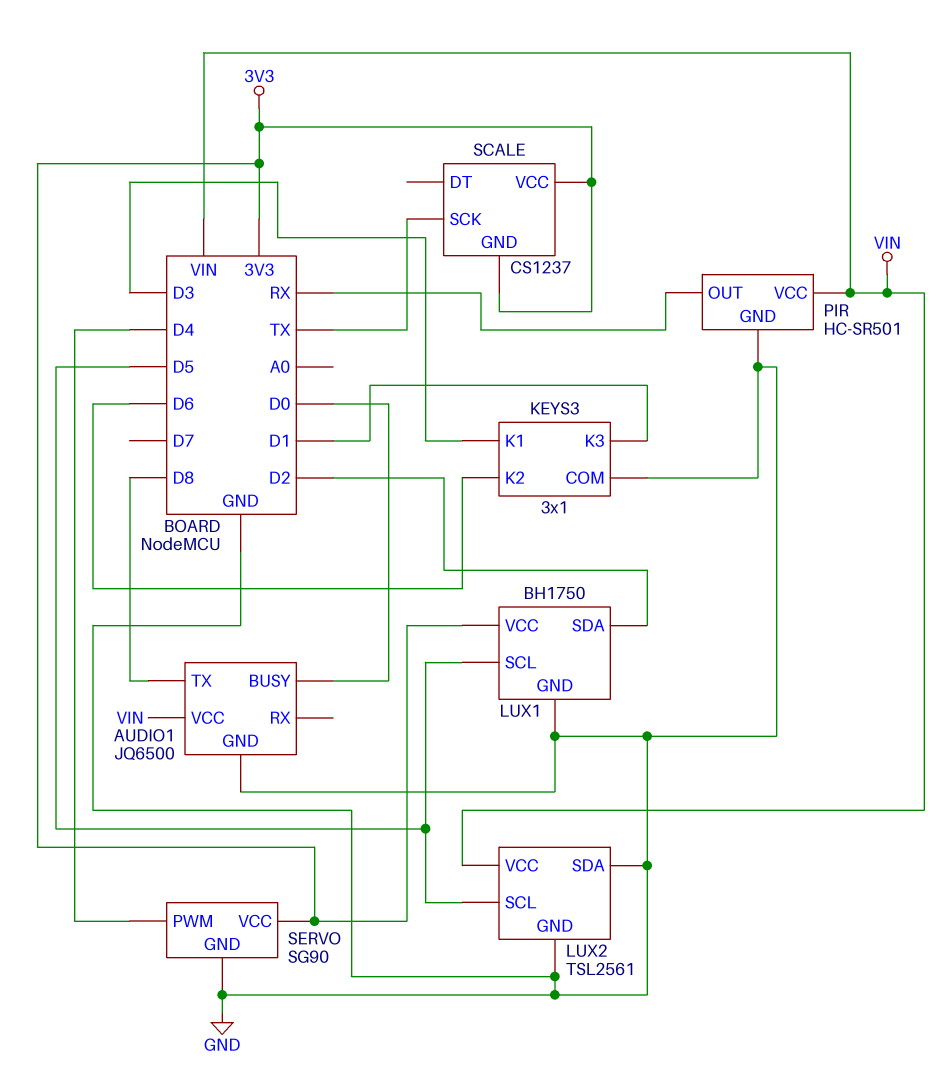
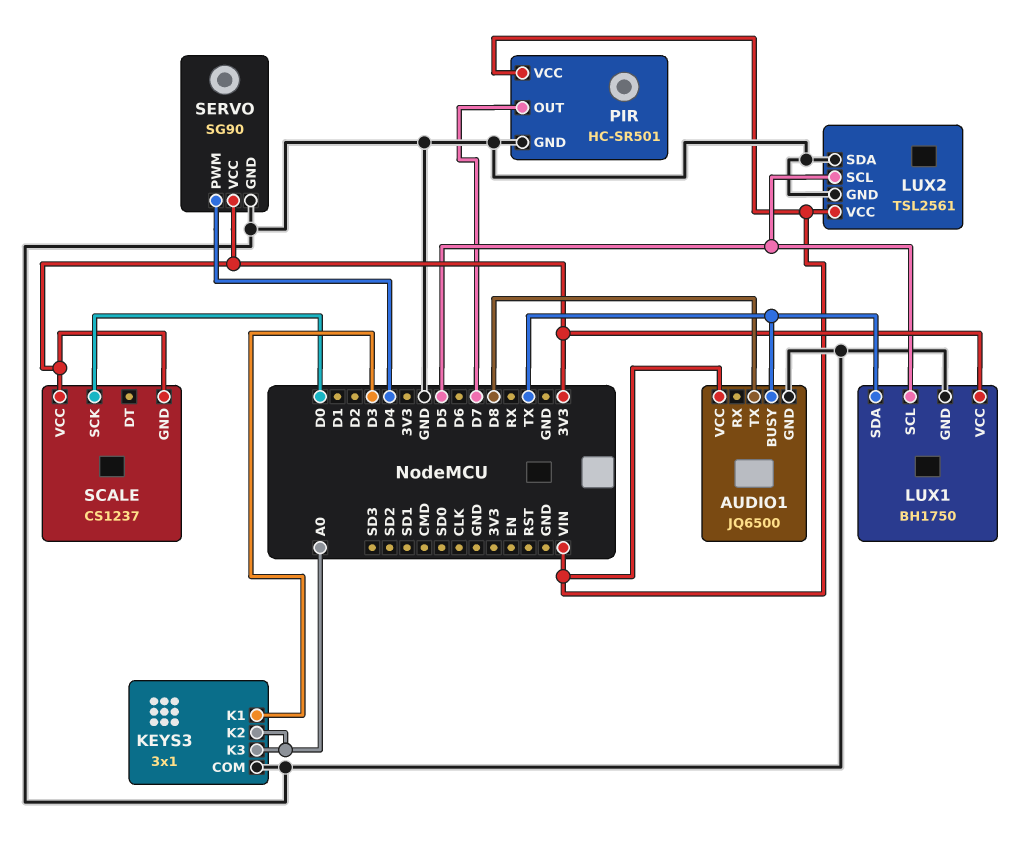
AUDIO1 pin BUSY: D0 -> TX
KEYS3 pin K2: D6 -> A0
KEYS3 pin K3: D1 -> A0
LUX1 pin SDA: D2 -> TX
PIR pin OUT: RX -> D7
SCALE pin SCK: TX -> D0

